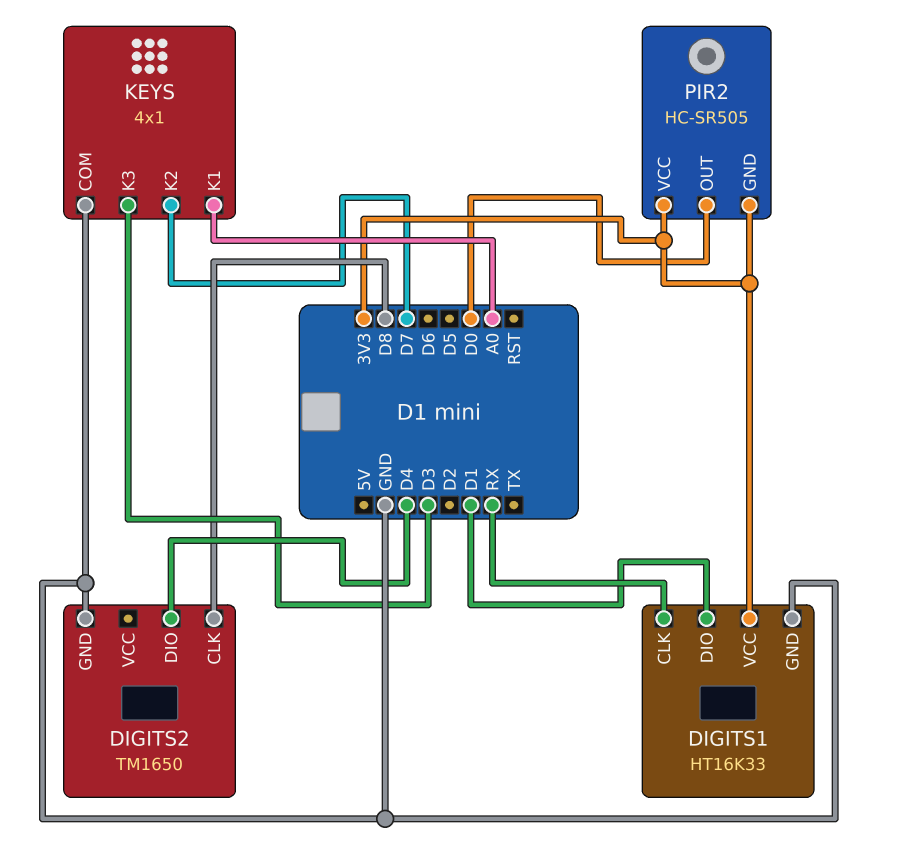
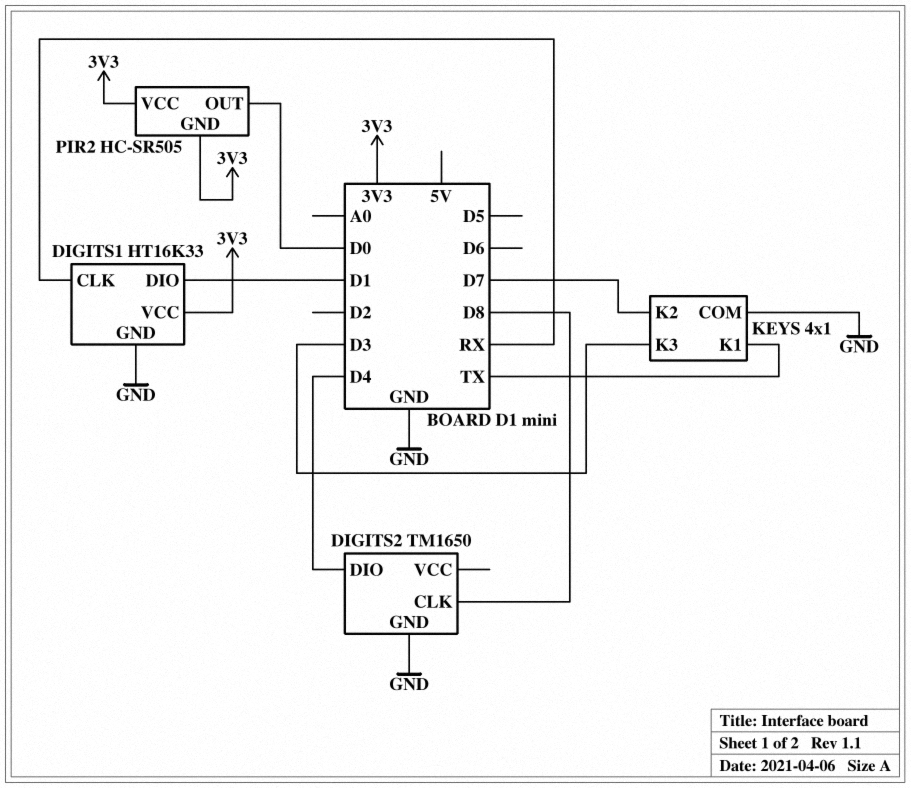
KEYS pin K1: A0 -> TX

